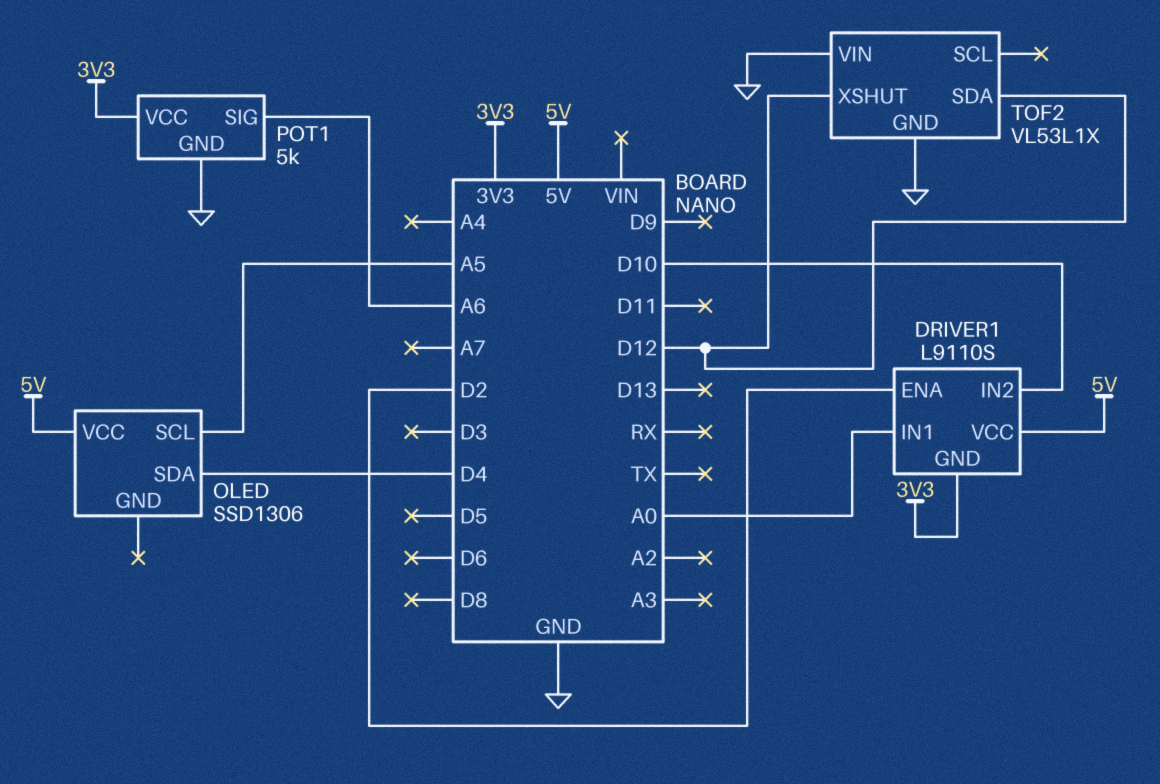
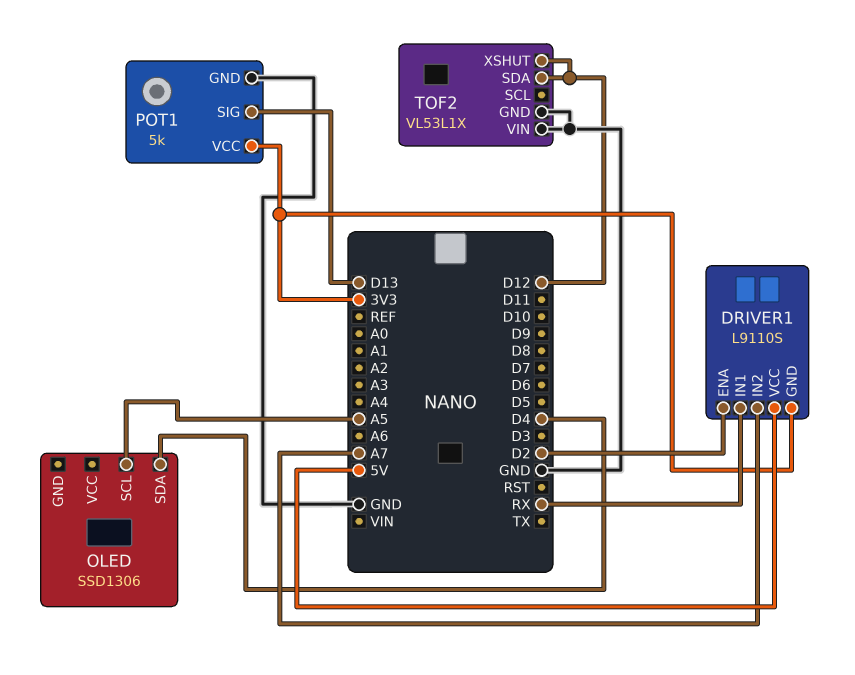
DRIVER1 pin IN1: A0 -> RX
DRIVER1 pin IN2: D10 -> A7
OLED pin VCC: 5V -> none
POT1 pin SIG: A6 -> D13

